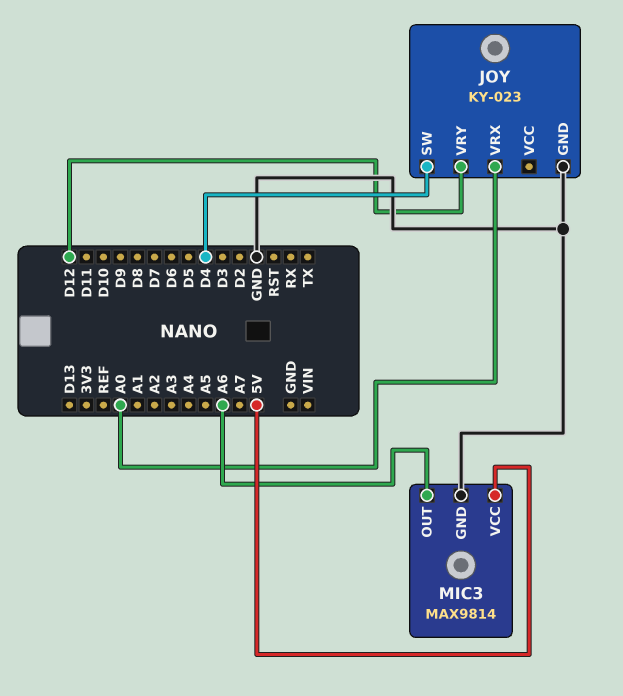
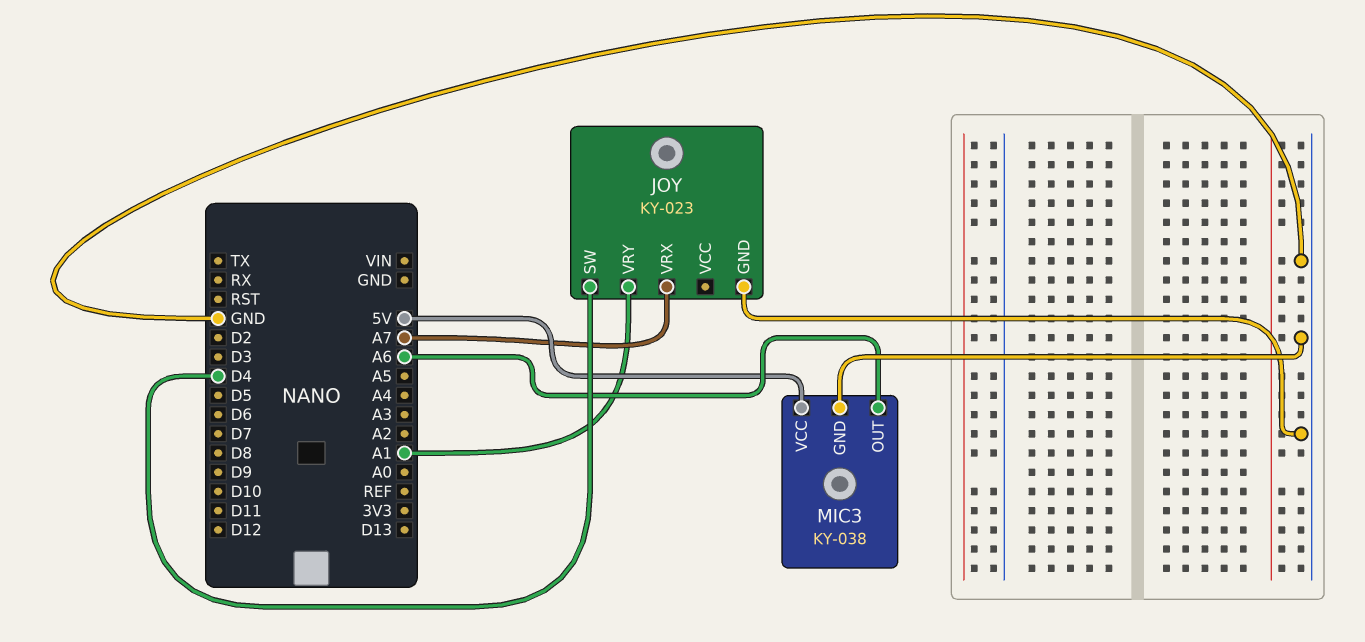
JOY pin VRX: A0 -> A7
JOY pin VRY: D12 -> A1
MIC3: MAX9814 -> KY-038

